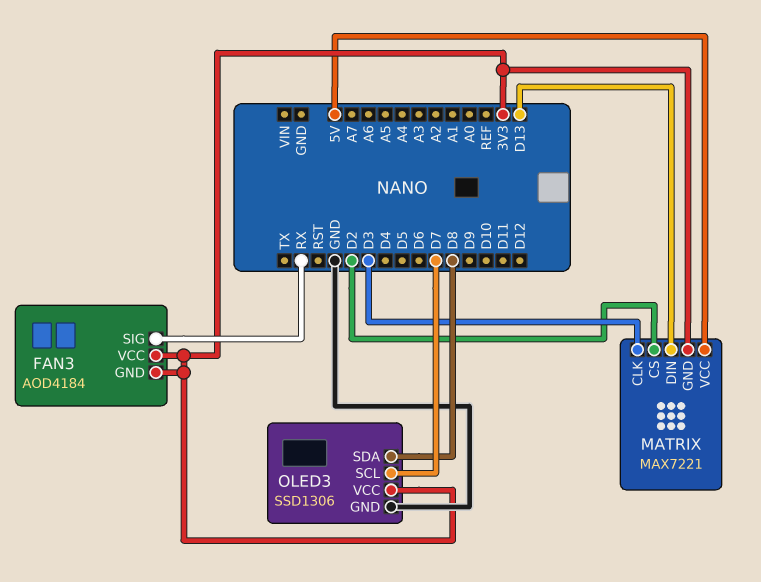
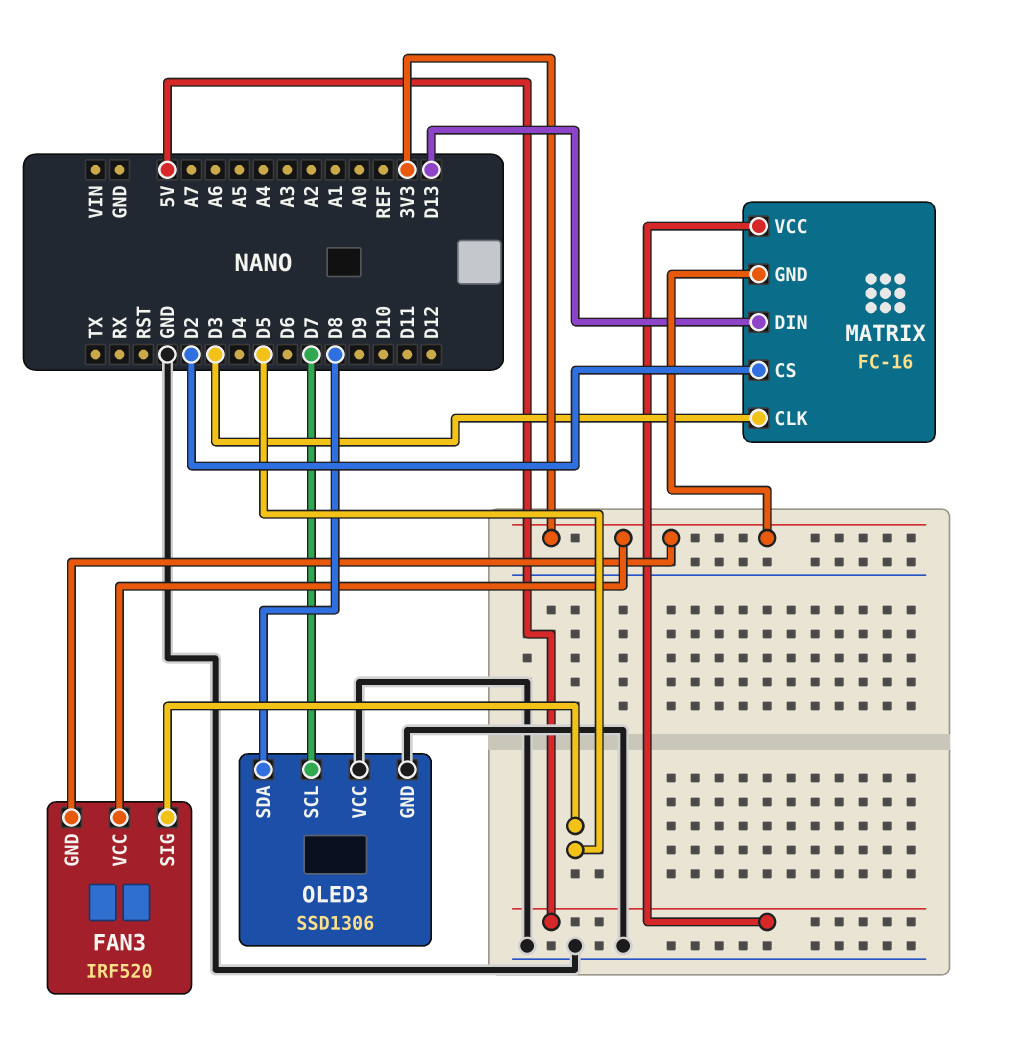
FAN3: AOD4184 -> IRF520
FAN3 pin SIG: RX -> D5
MATRIX: MAX7221 -> FC-16
OLED3 pin VCC: 3V3 -> GND

